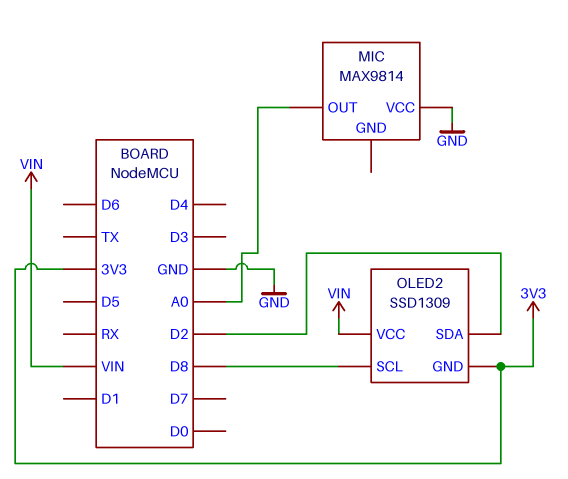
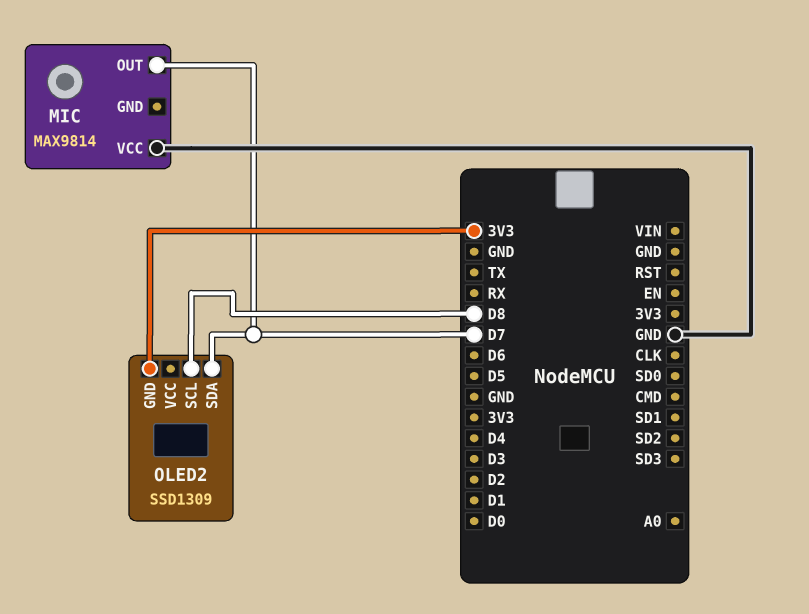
MIC pin OUT: A0 -> D7
OLED2 pin SDA: D2 -> D7
OLED2 pin VCC: VIN -> none

